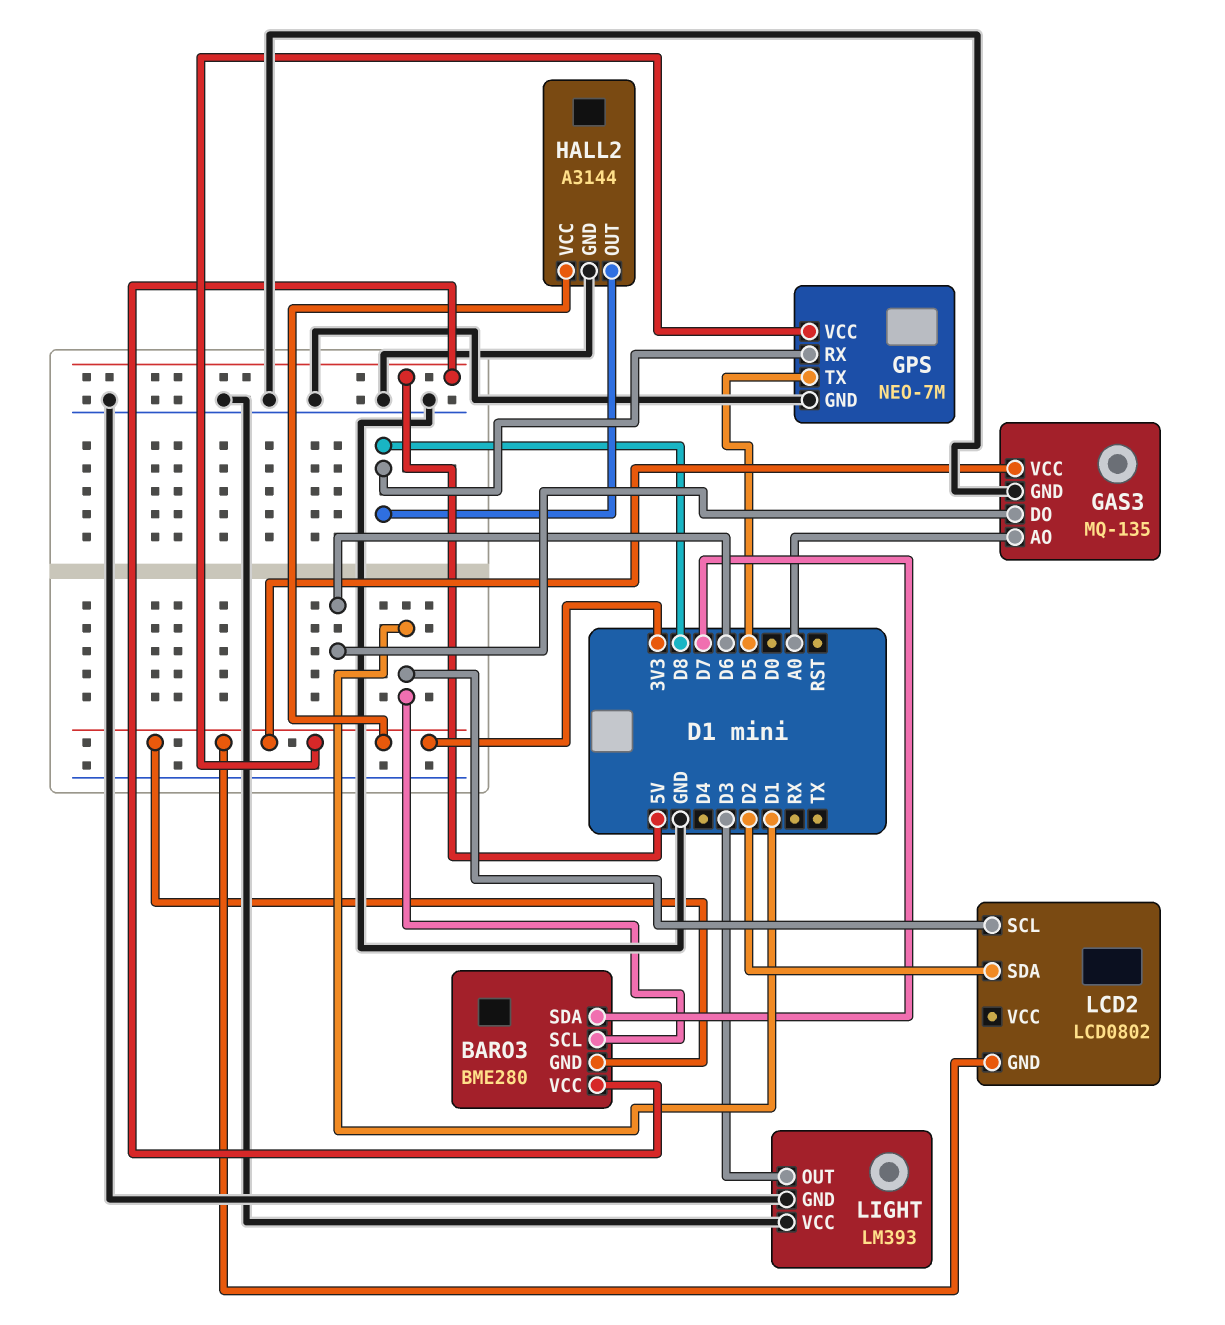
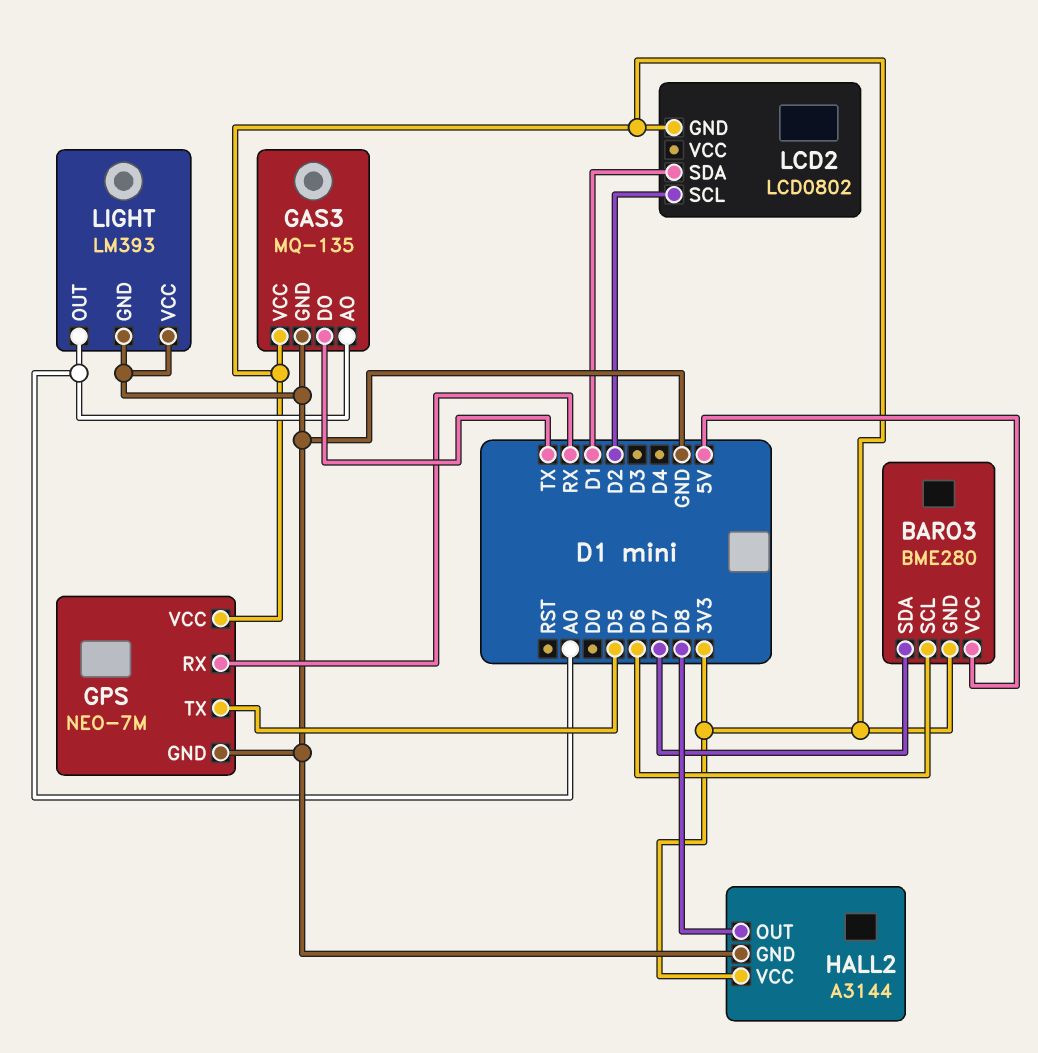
BARO3 pin SCL: D1 -> D6
GAS3 pin DO: D6 -> TX
GPS pin RX: D8 -> RX
LCD2 pin SCL: D1 -> D2
LCD2 pin SDA: D2 -> D1
LIGHT pin OUT: D3 -> A0

